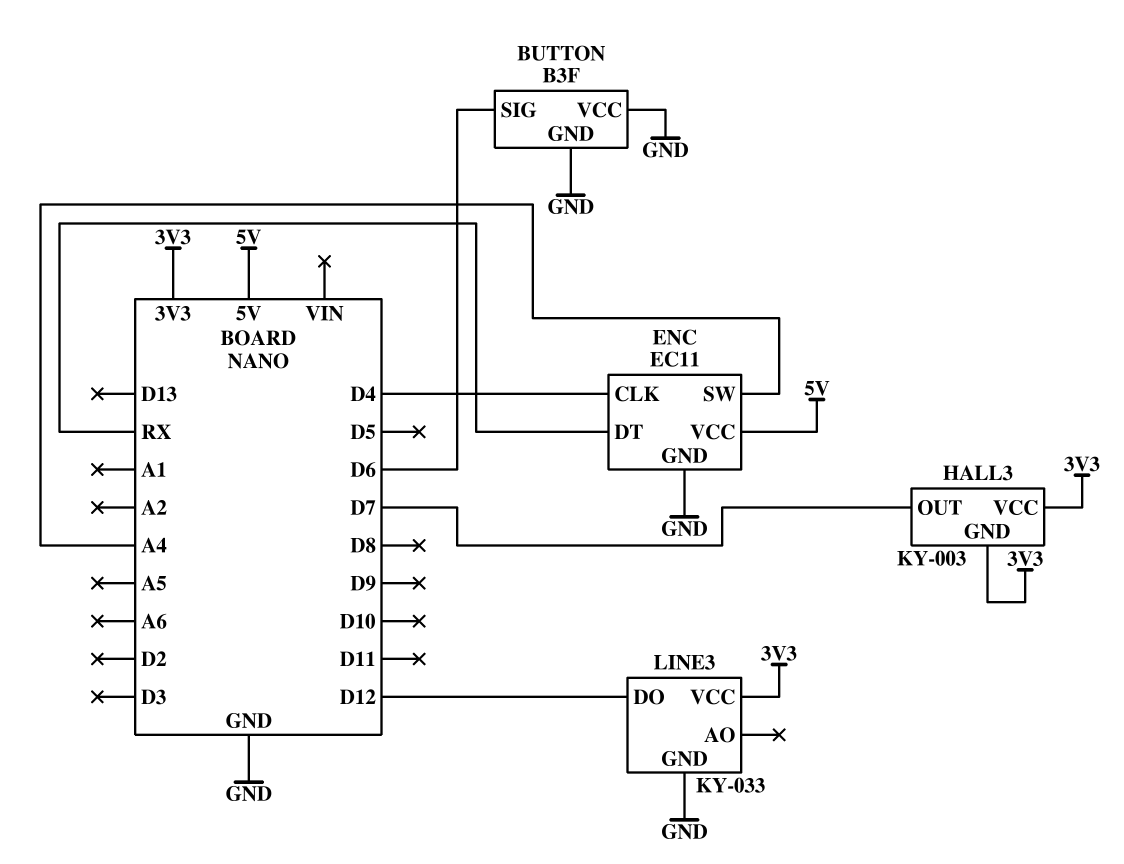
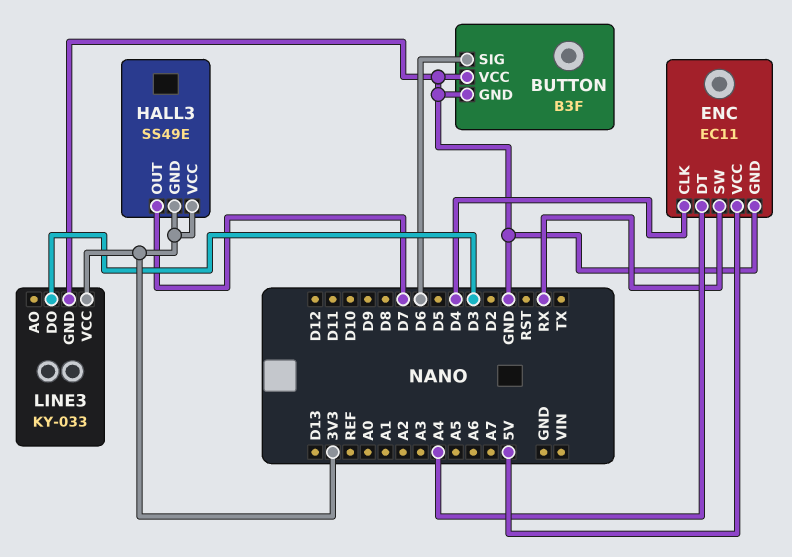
ENC pin DT: RX -> A4
ENC pin SW: A4 -> RX
HALL3: KY-003 -> SS49E
LINE3 pin DO: D12 -> D3

